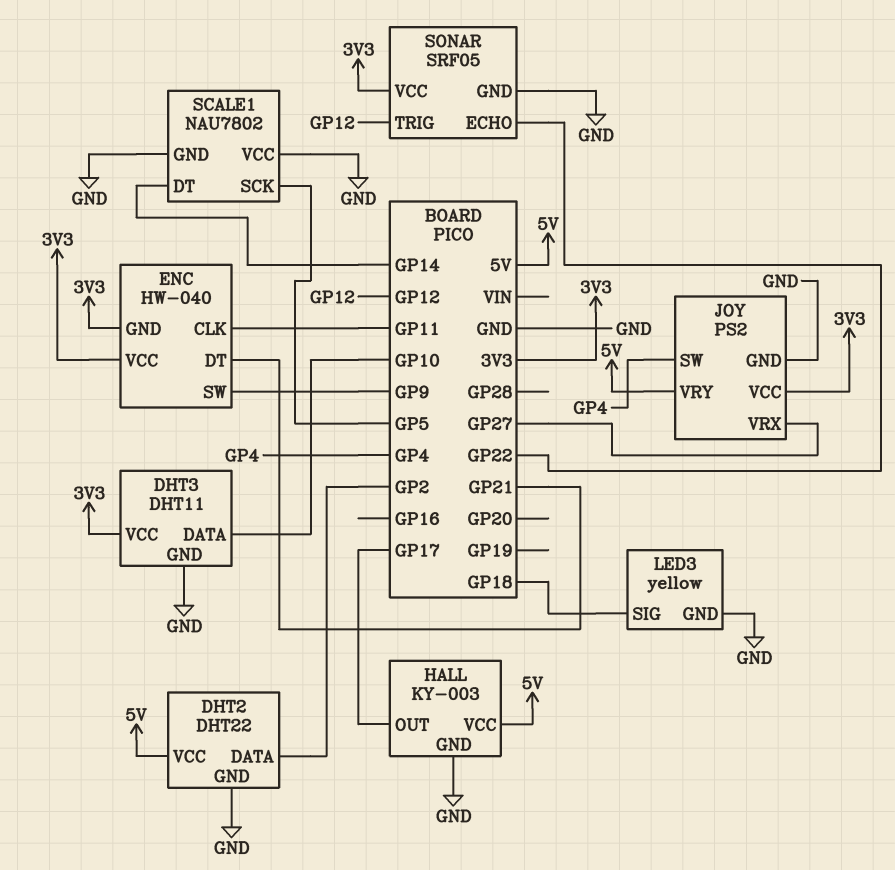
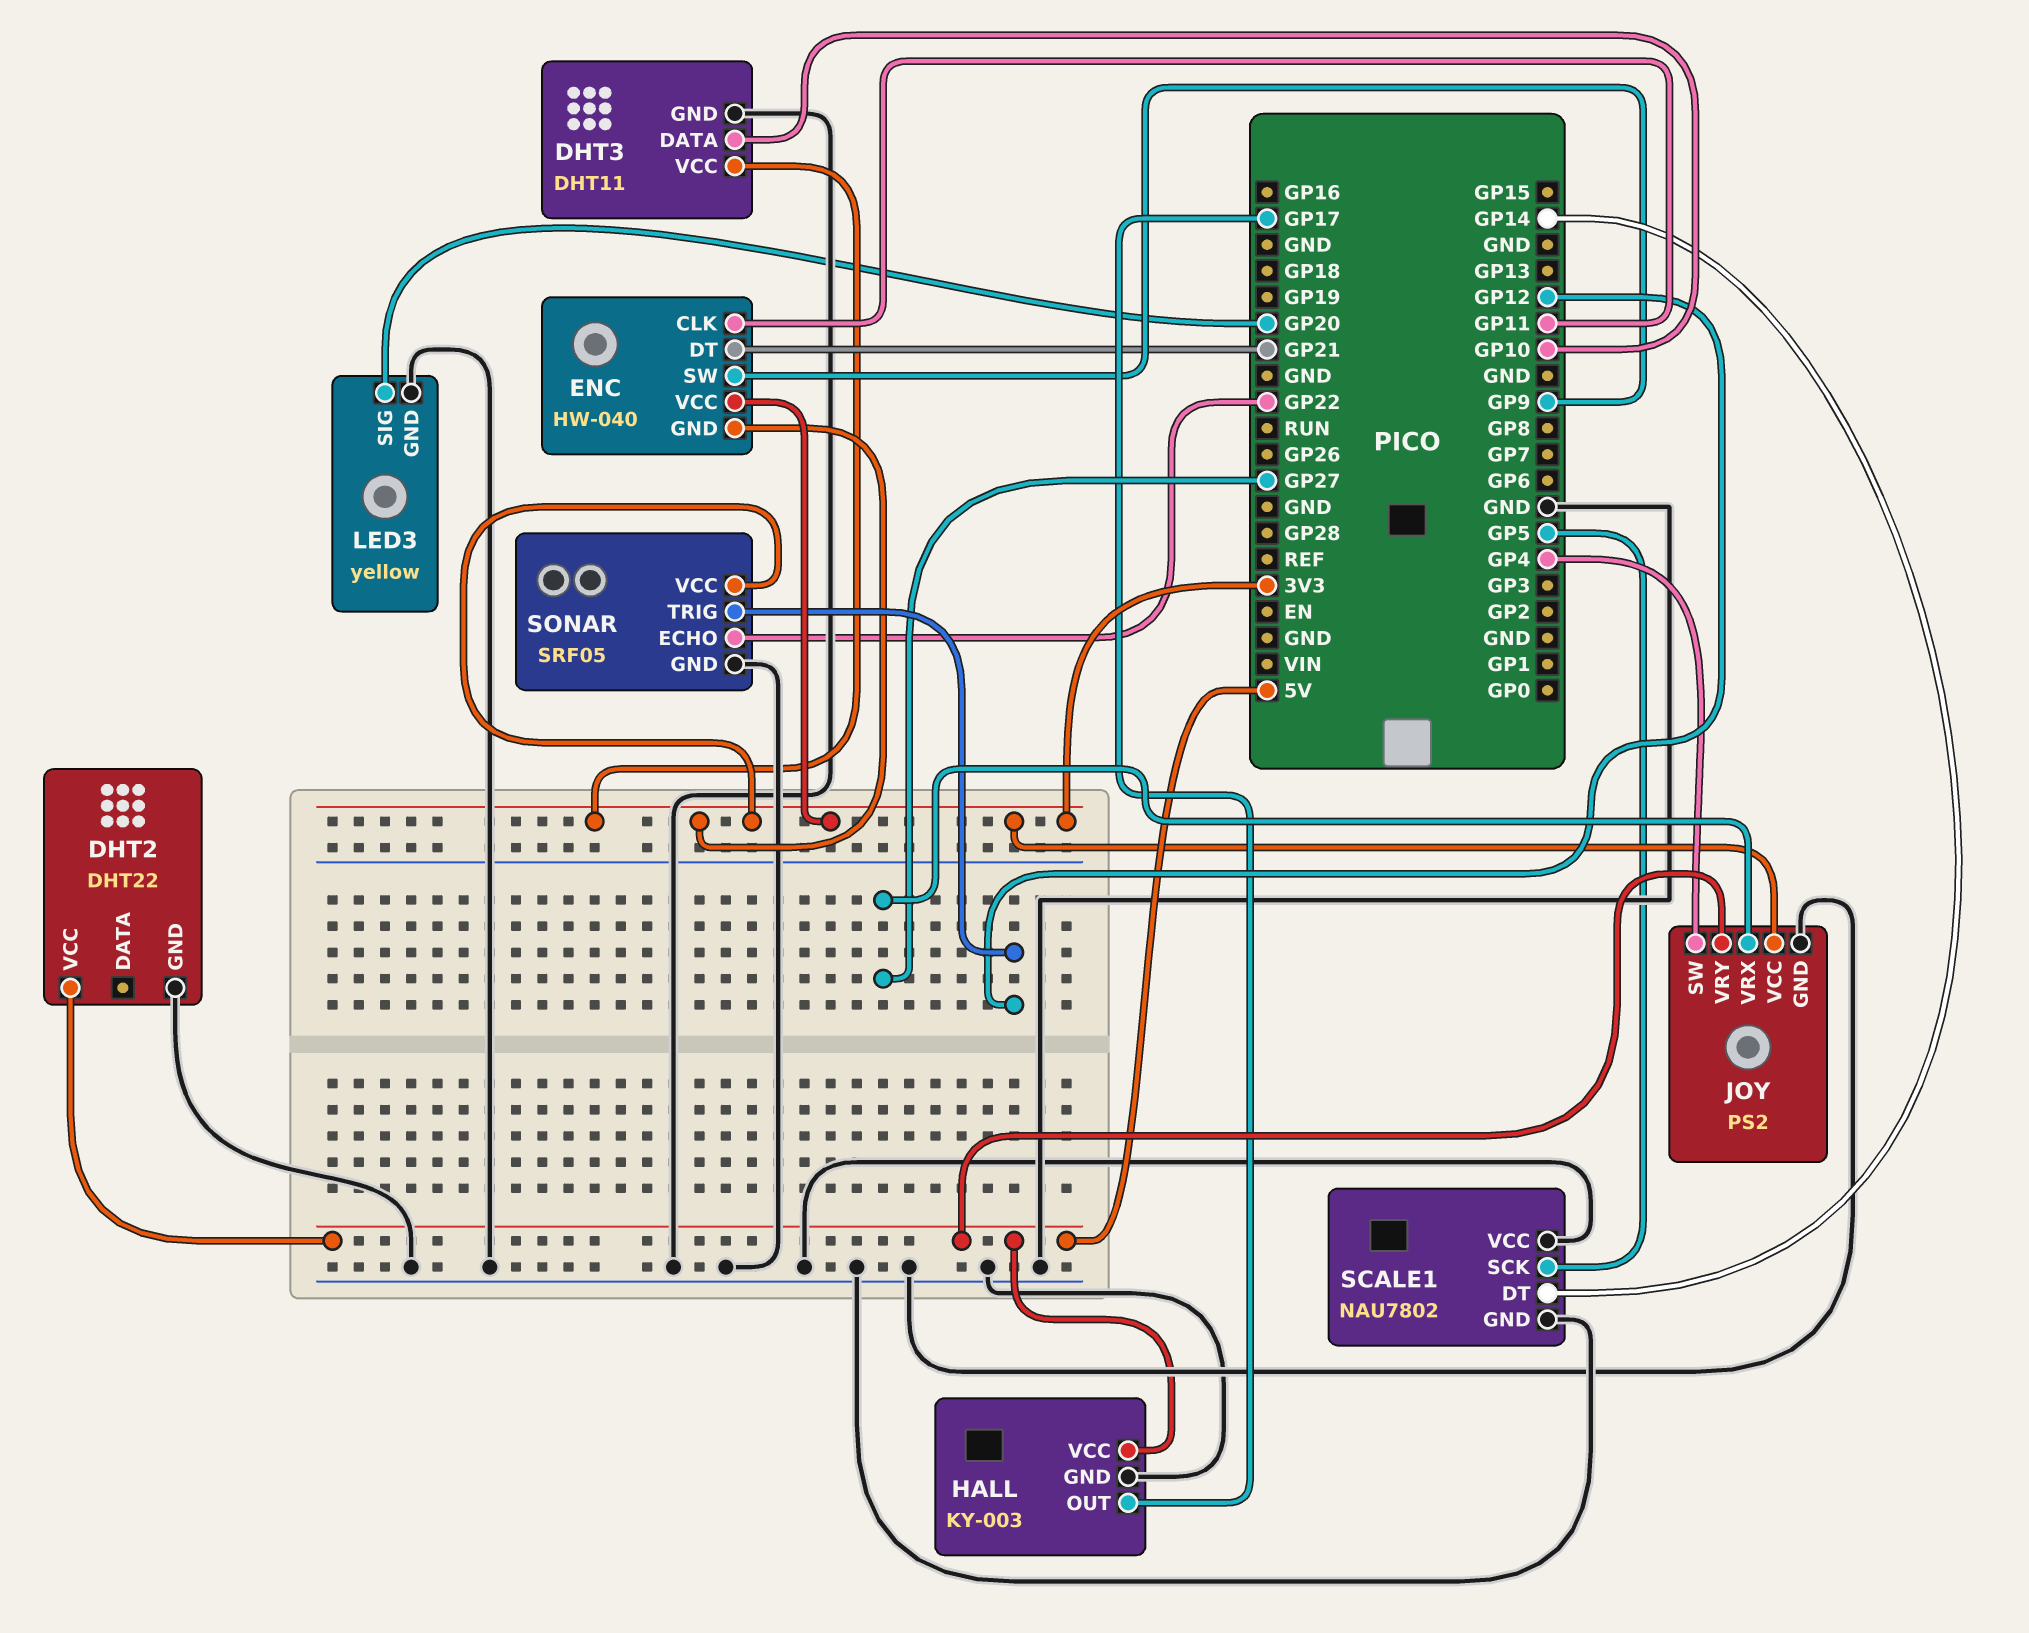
DHT2 pin DATA: GP2 -> none
LED3 pin SIG: GP18 -> GP20

